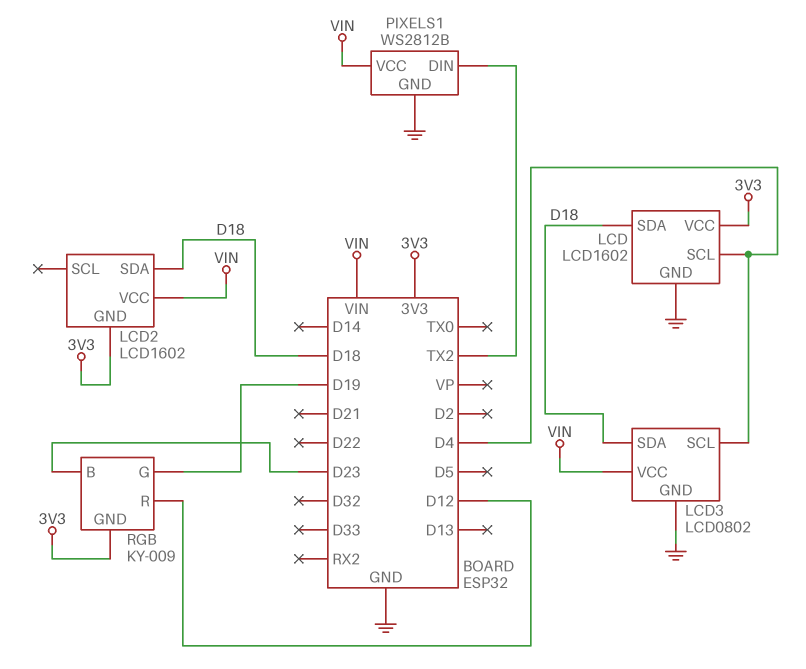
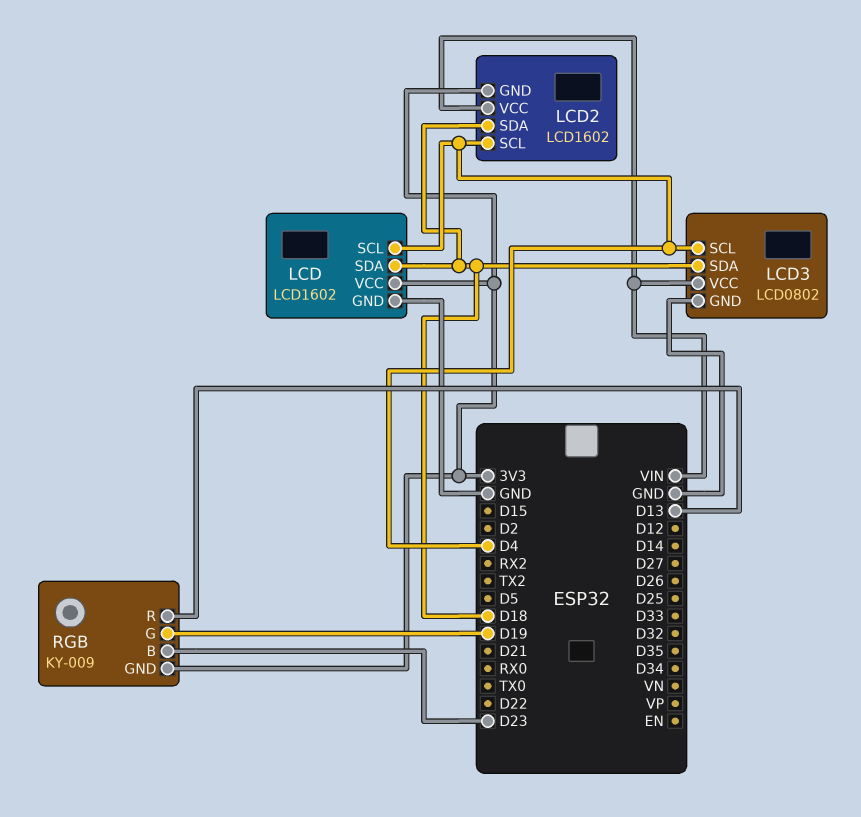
LCD2 pin SCL: none -> D4
PIXELS1: WS2812B -> none
PIXELS1 pin DIN: TX2 -> none
PIXELS1 pin GND: GND -> none
PIXELS1 pin VCC: VIN -> none
RGB pin R: D12 -> D13

